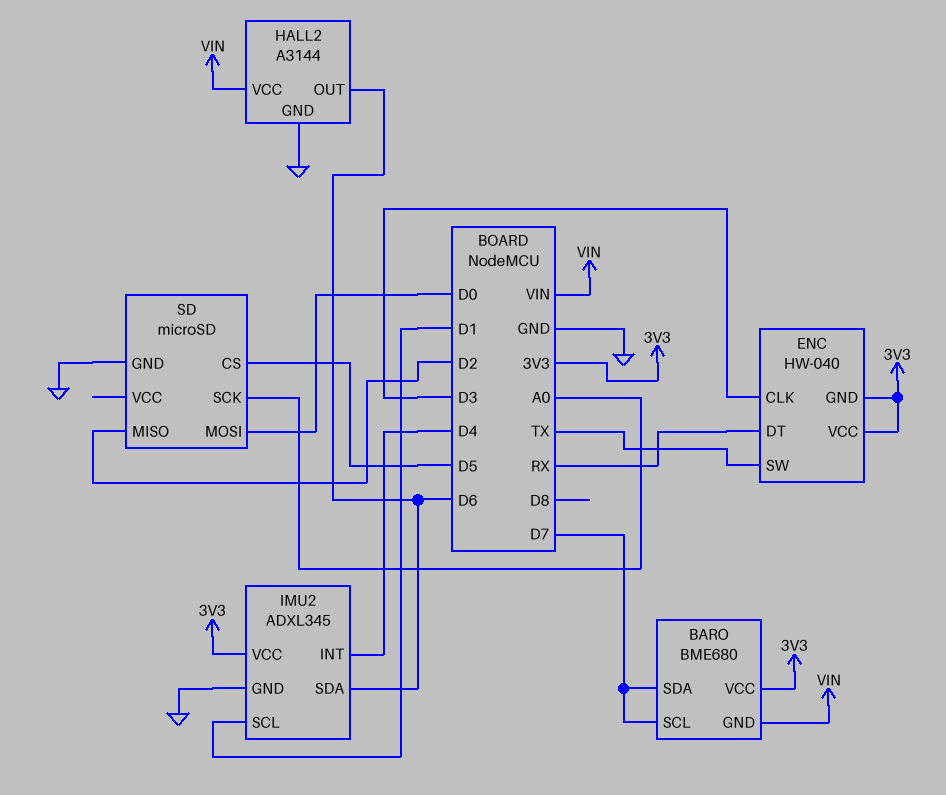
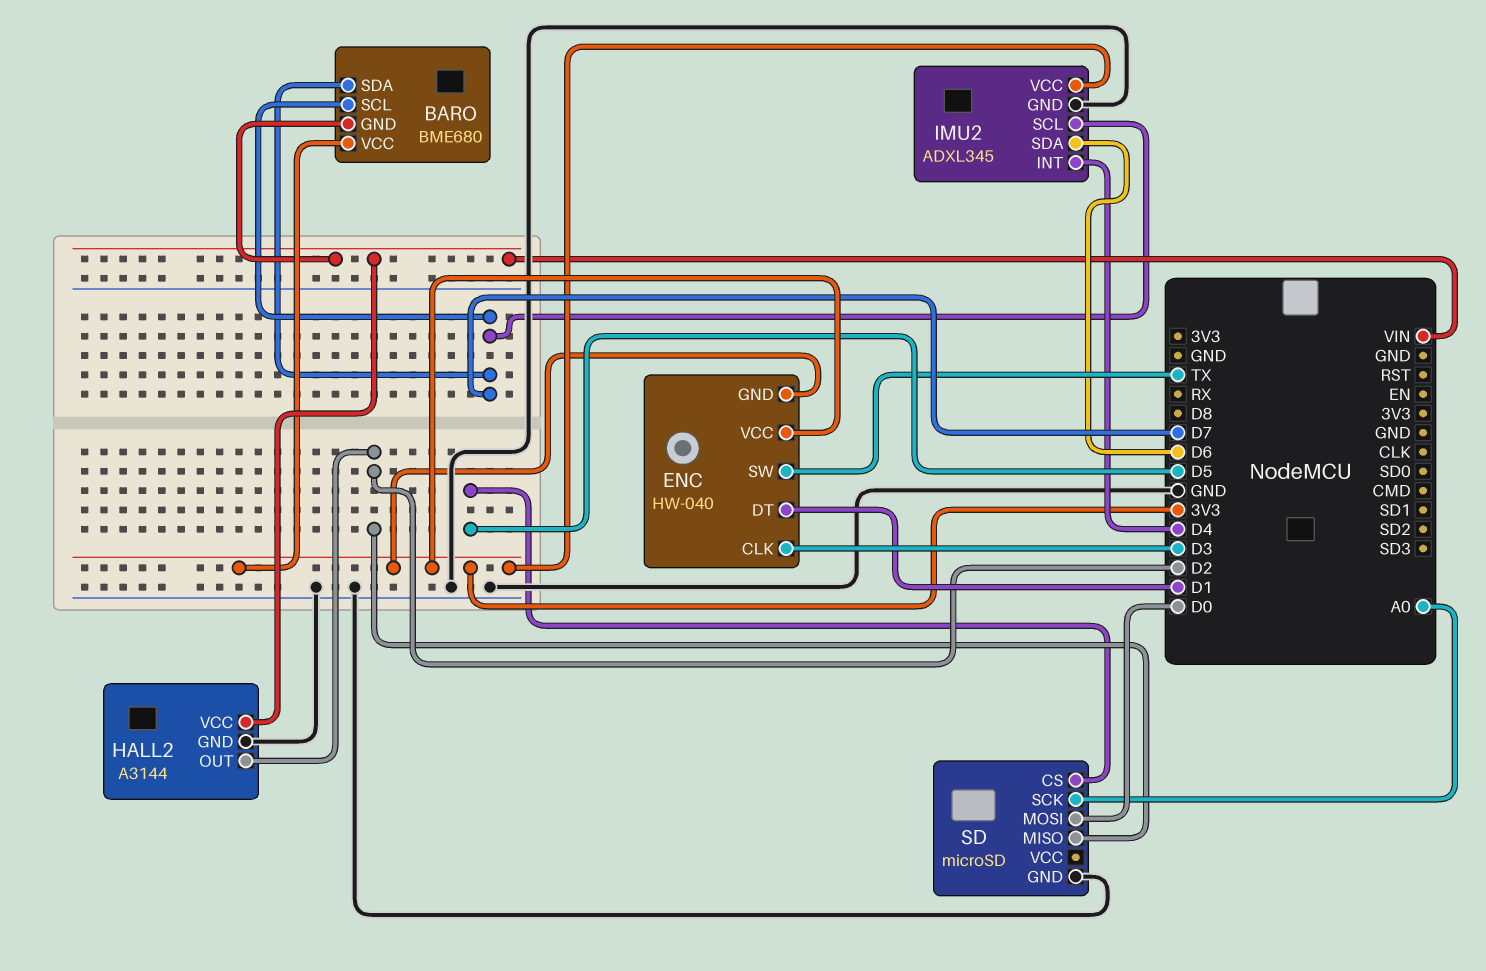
ENC pin DT: RX -> D1
HALL2 pin OUT: D6 -> D2
IMU2 pin SCL: D1 -> D7

